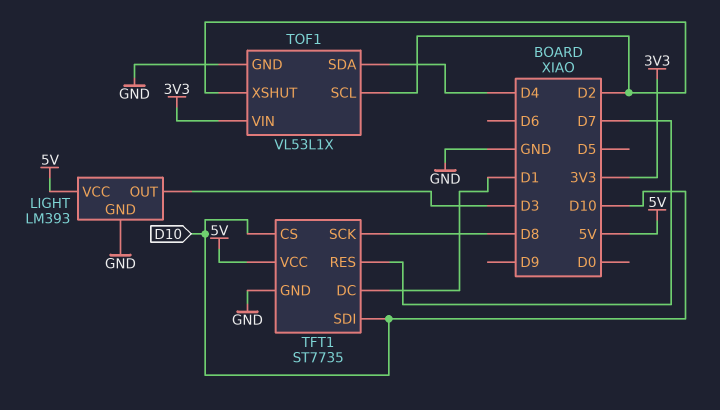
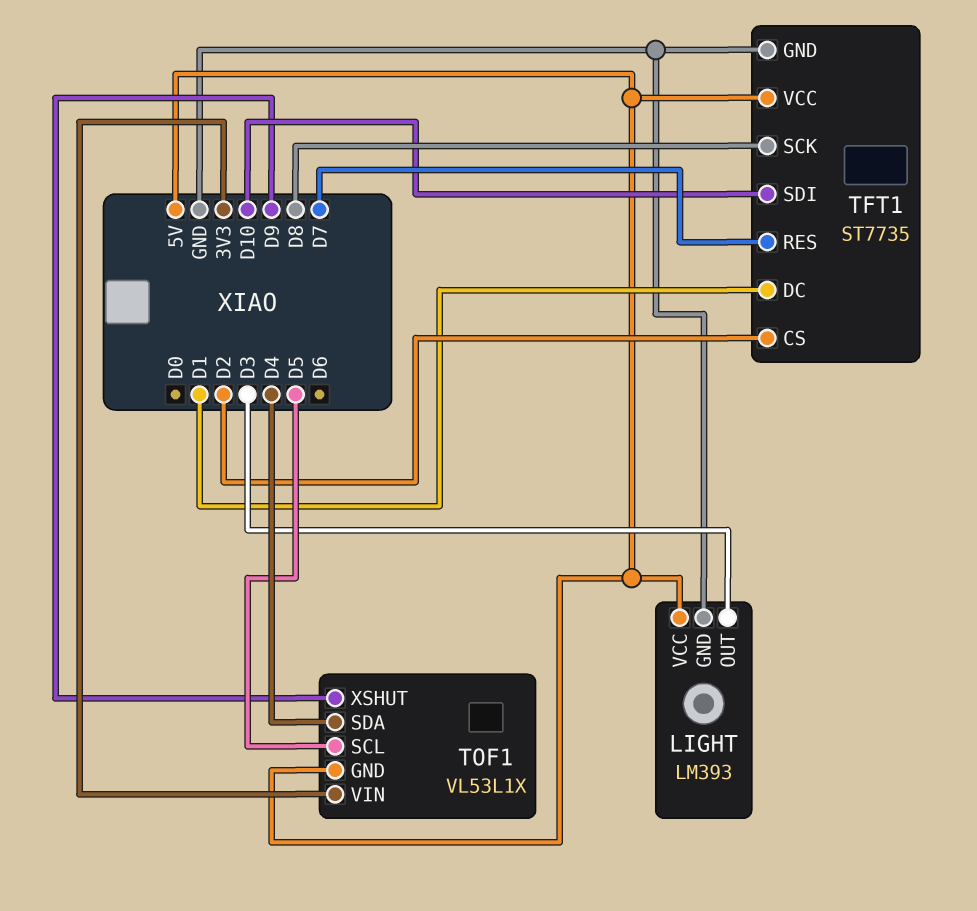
TFT1 pin CS: D10 -> D2
TOF1 pin GND: GND -> 5V
TOF1 pin SCL: D2 -> D5
TOF1 pin XSHUT: D2 -> D9

